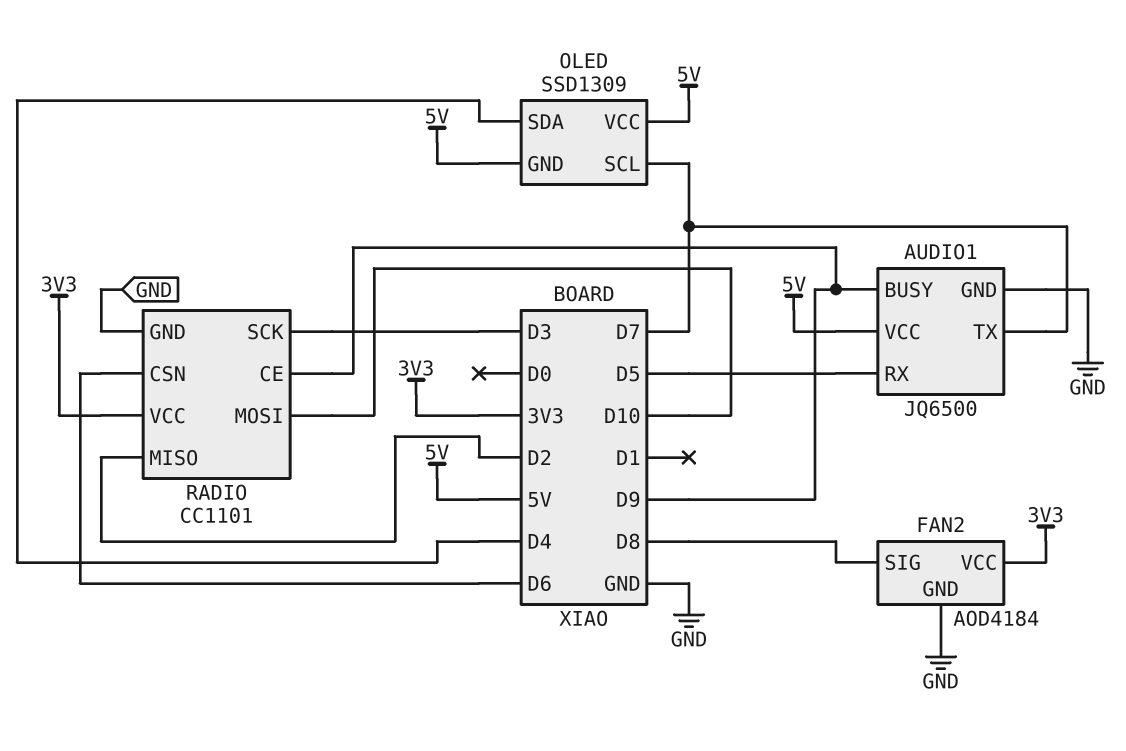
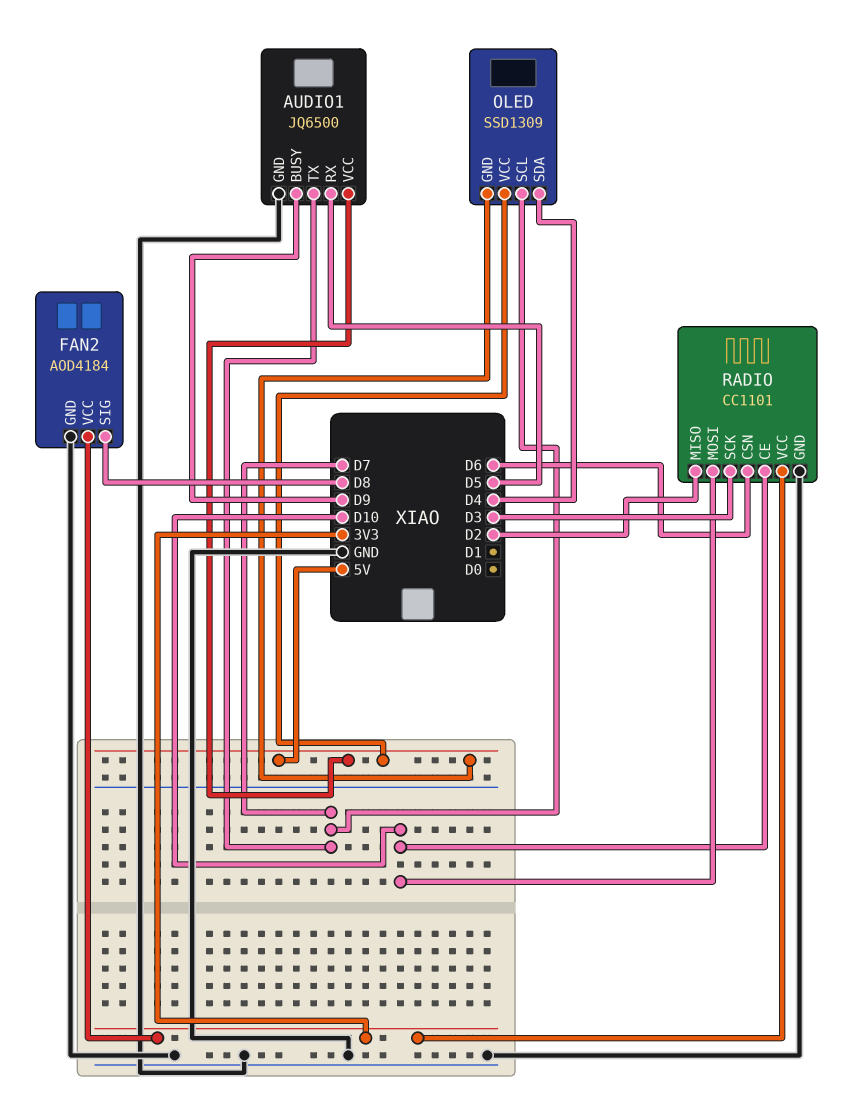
RADIO pin CE: D9 -> D10

